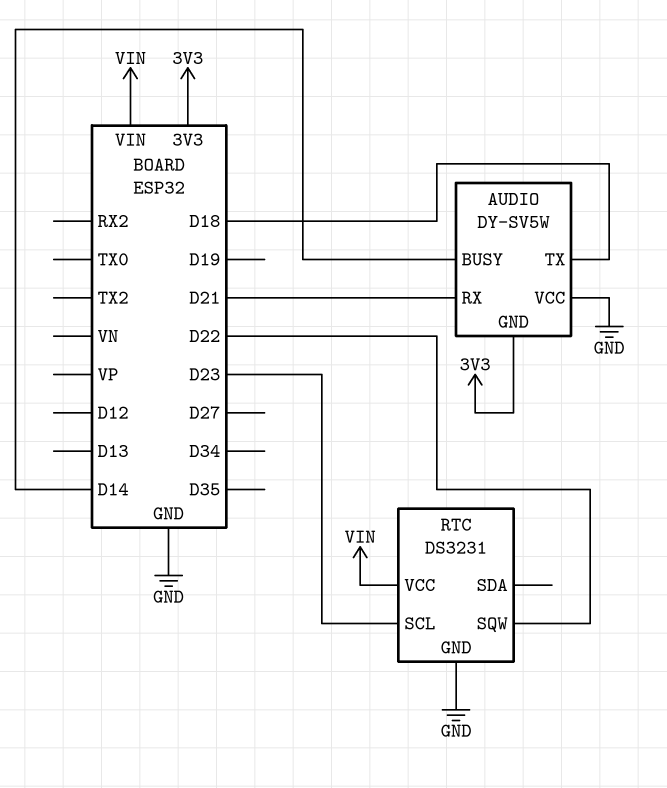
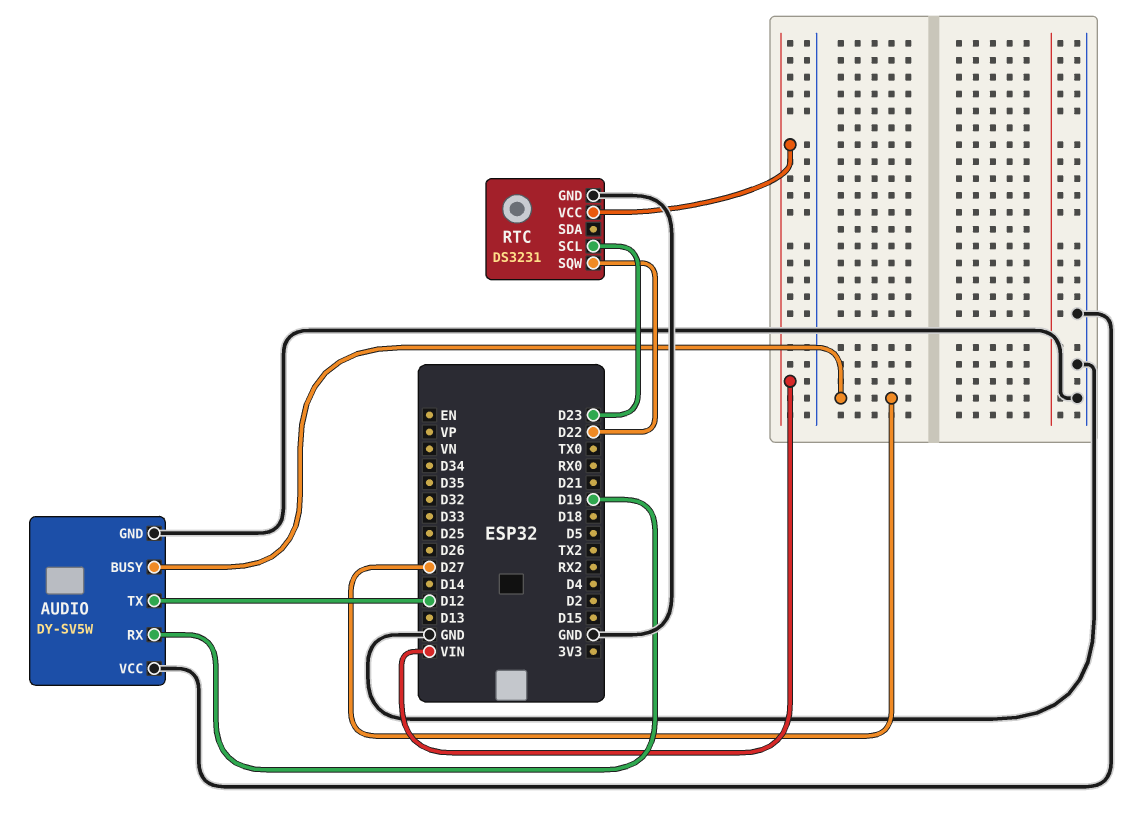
AUDIO pin BUSY: D14 -> D27
AUDIO pin GND: 3V3 -> GND
AUDIO pin RX: D21 -> D19
AUDIO pin TX: D18 -> D12

